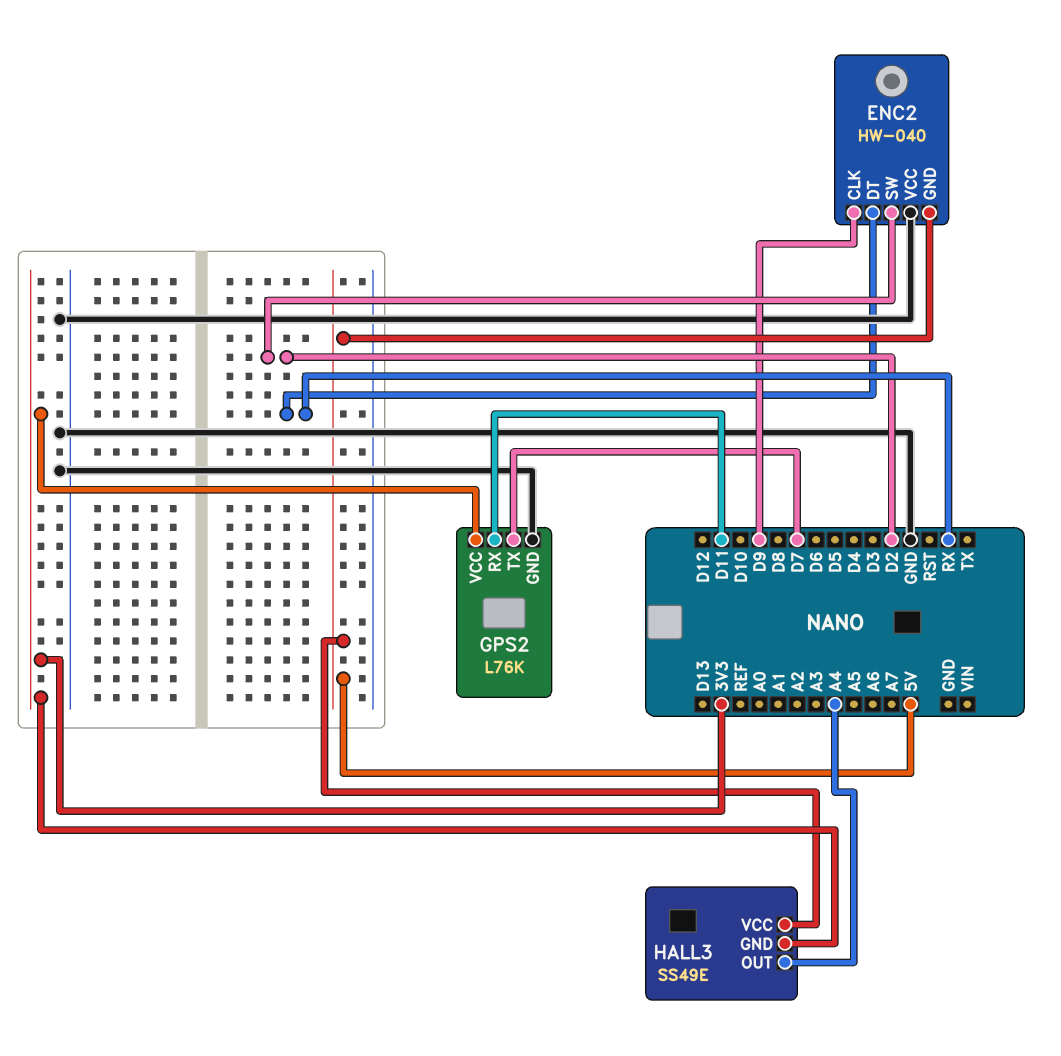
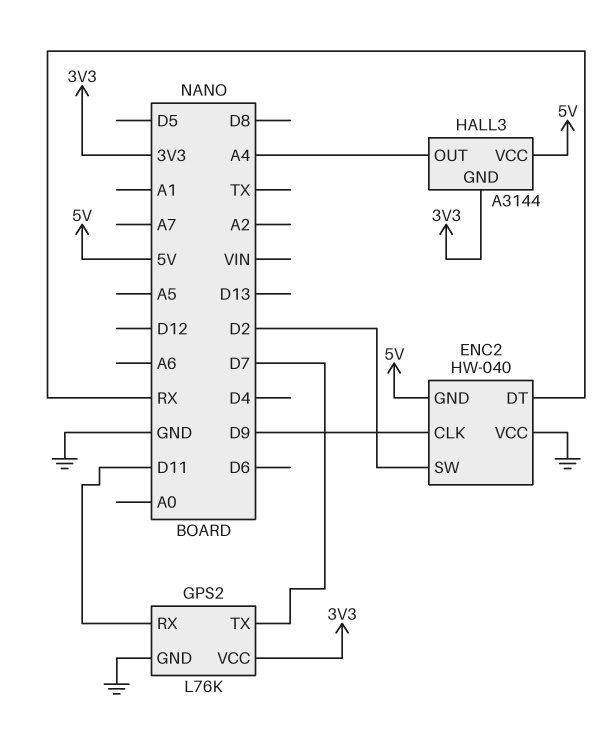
HALL3: SS49E -> A3144

